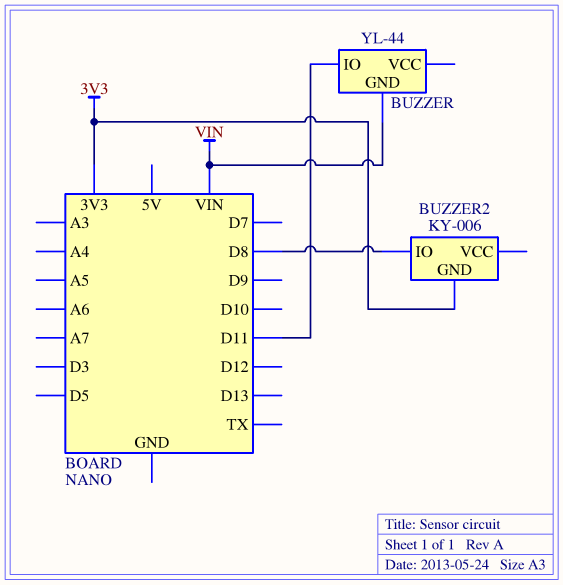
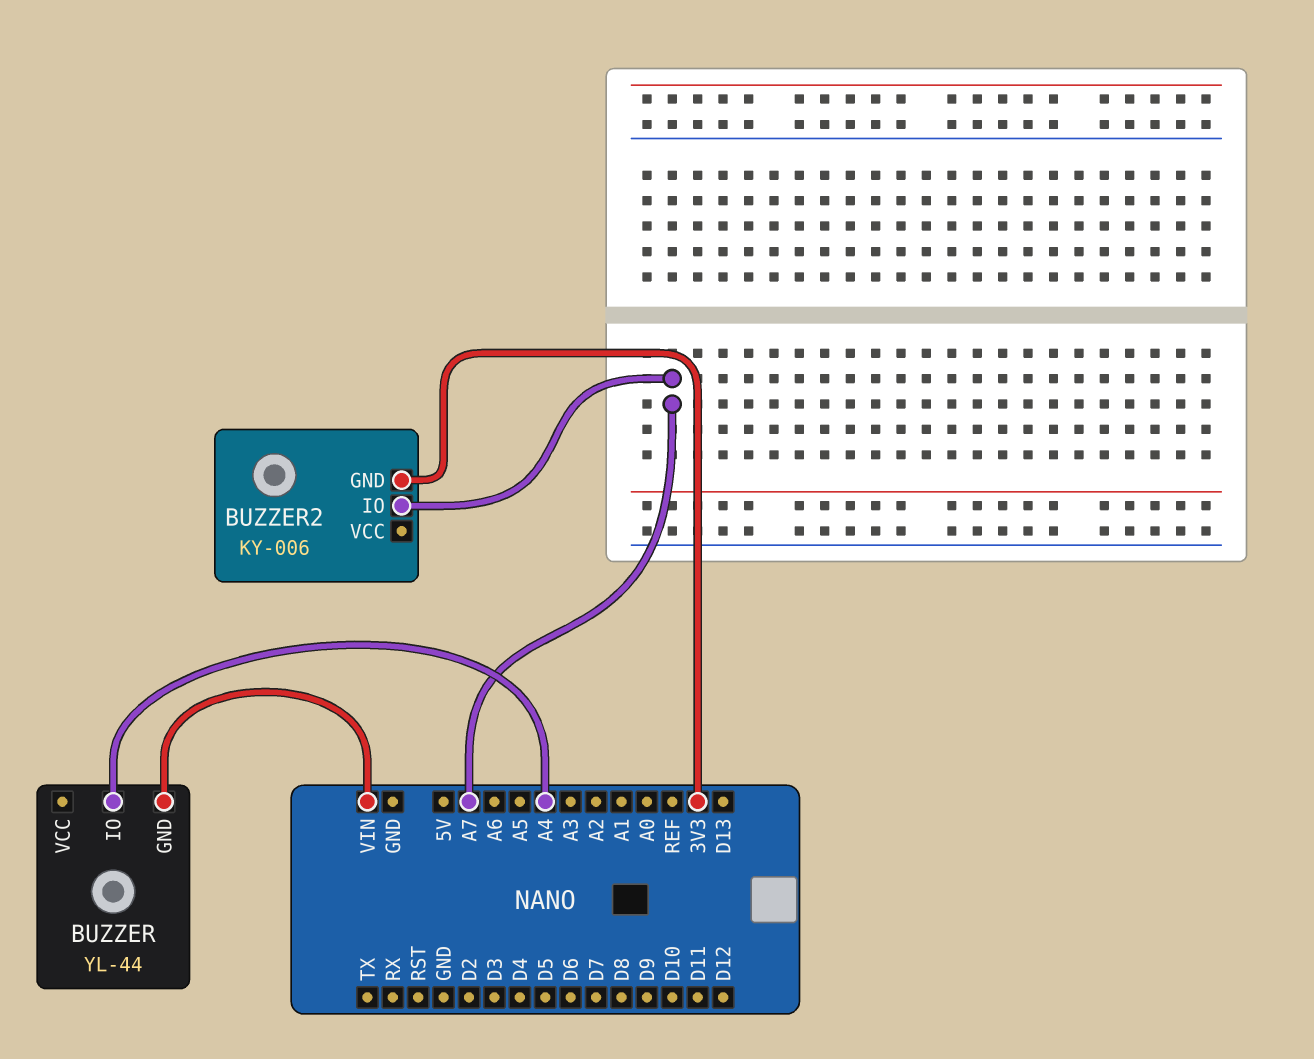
BUZZER pin IO: D11 -> A4
BUZZER2 pin IO: D8 -> A7

